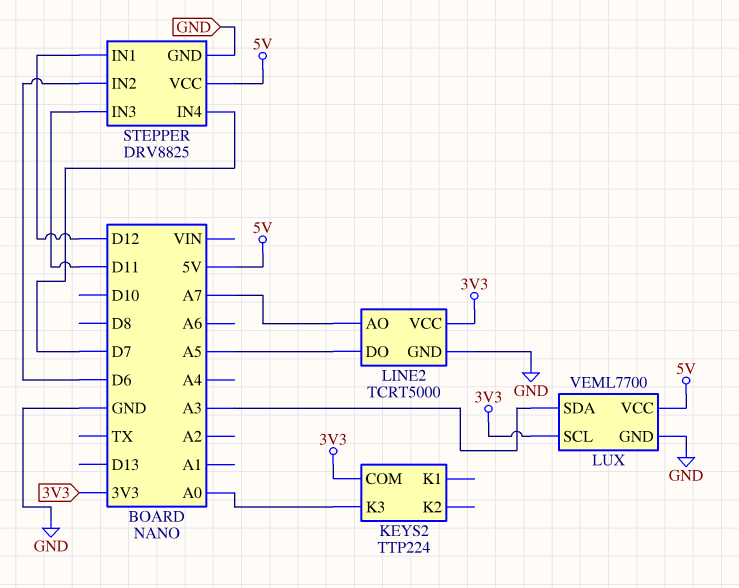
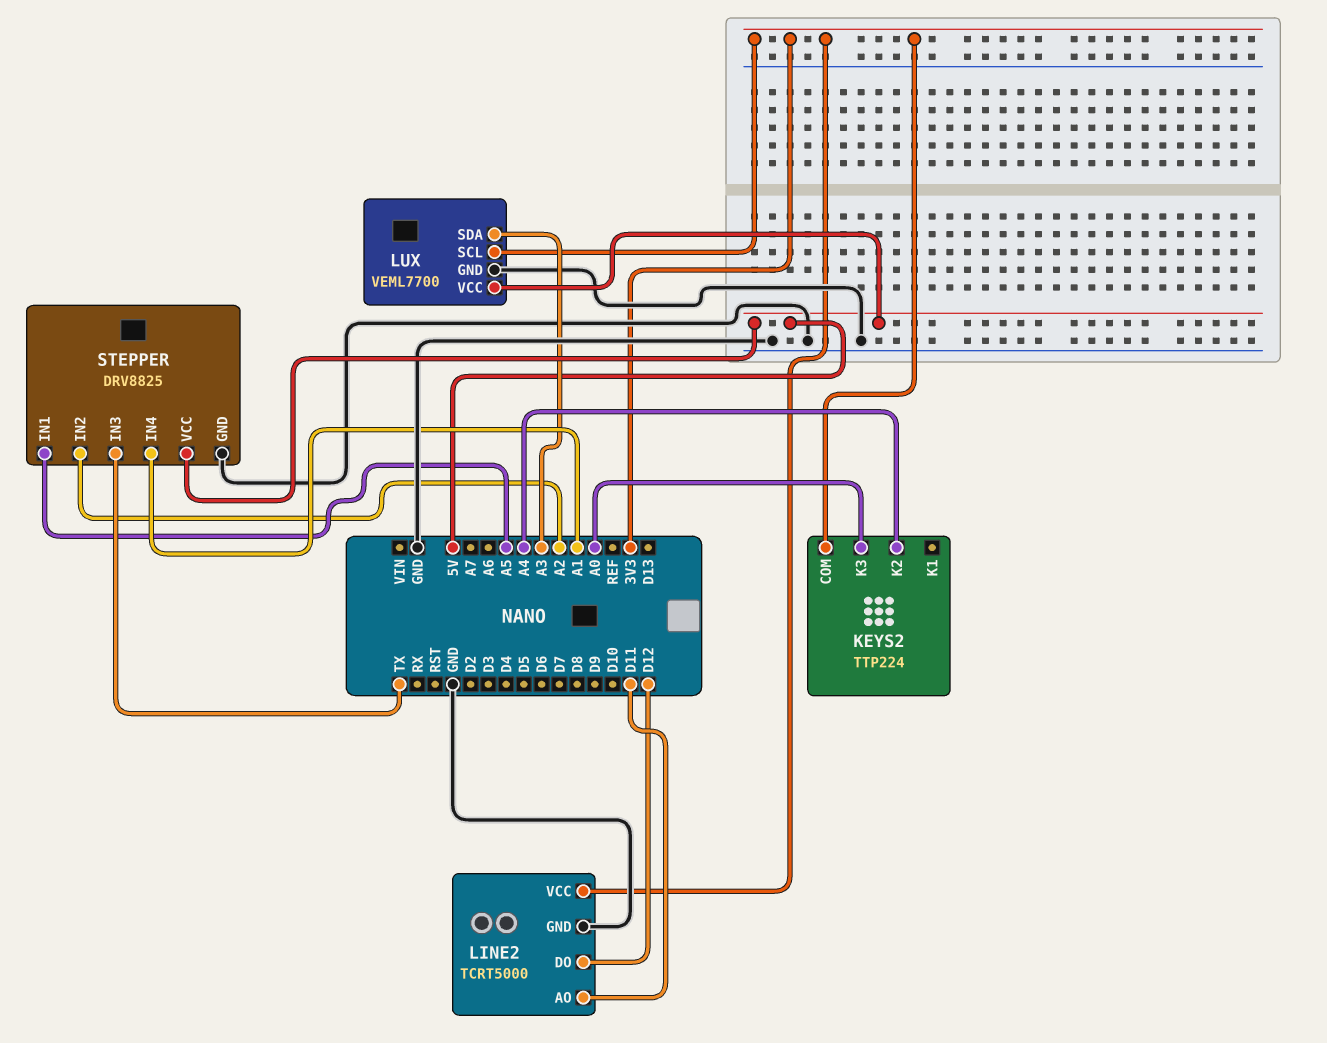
KEYS2 pin K2: none -> A4
LINE2 pin AO: A7 -> D11
LINE2 pin DO: A5 -> D12
STEPPER pin IN1: D12 -> A5
STEPPER pin IN2: D6 -> A2
STEPPER pin IN3: D11 -> TX
STEPPER pin IN4: D7 -> A1

